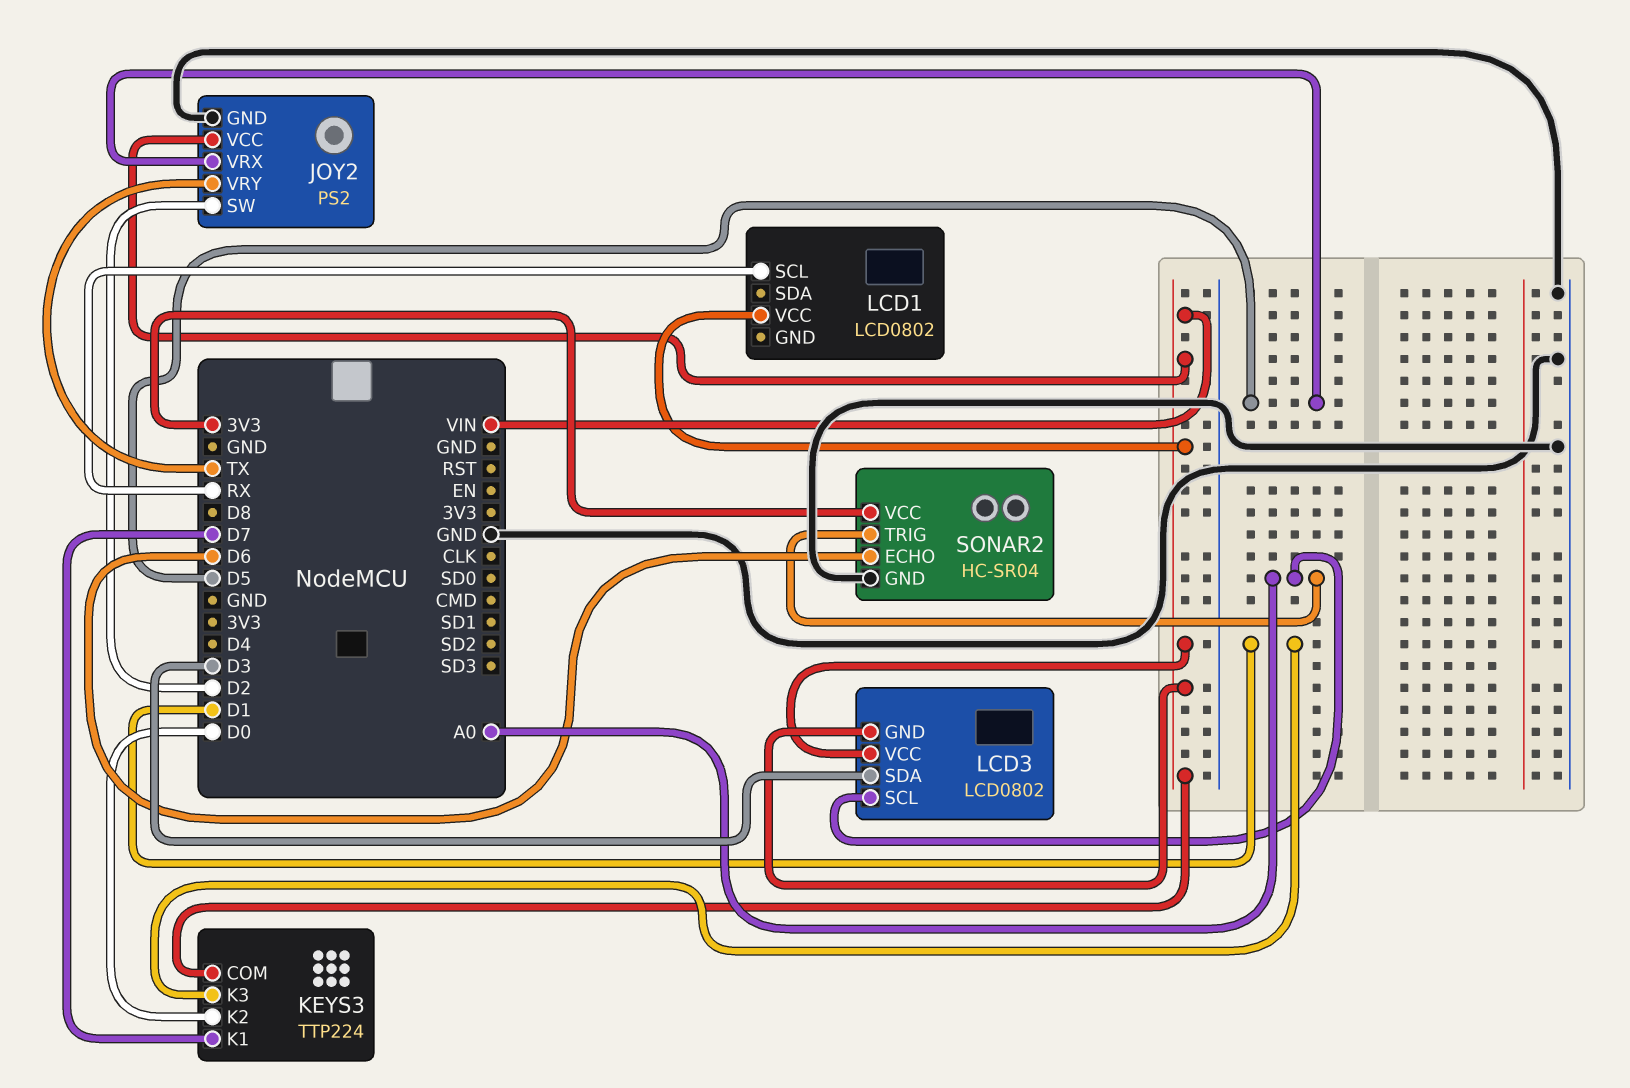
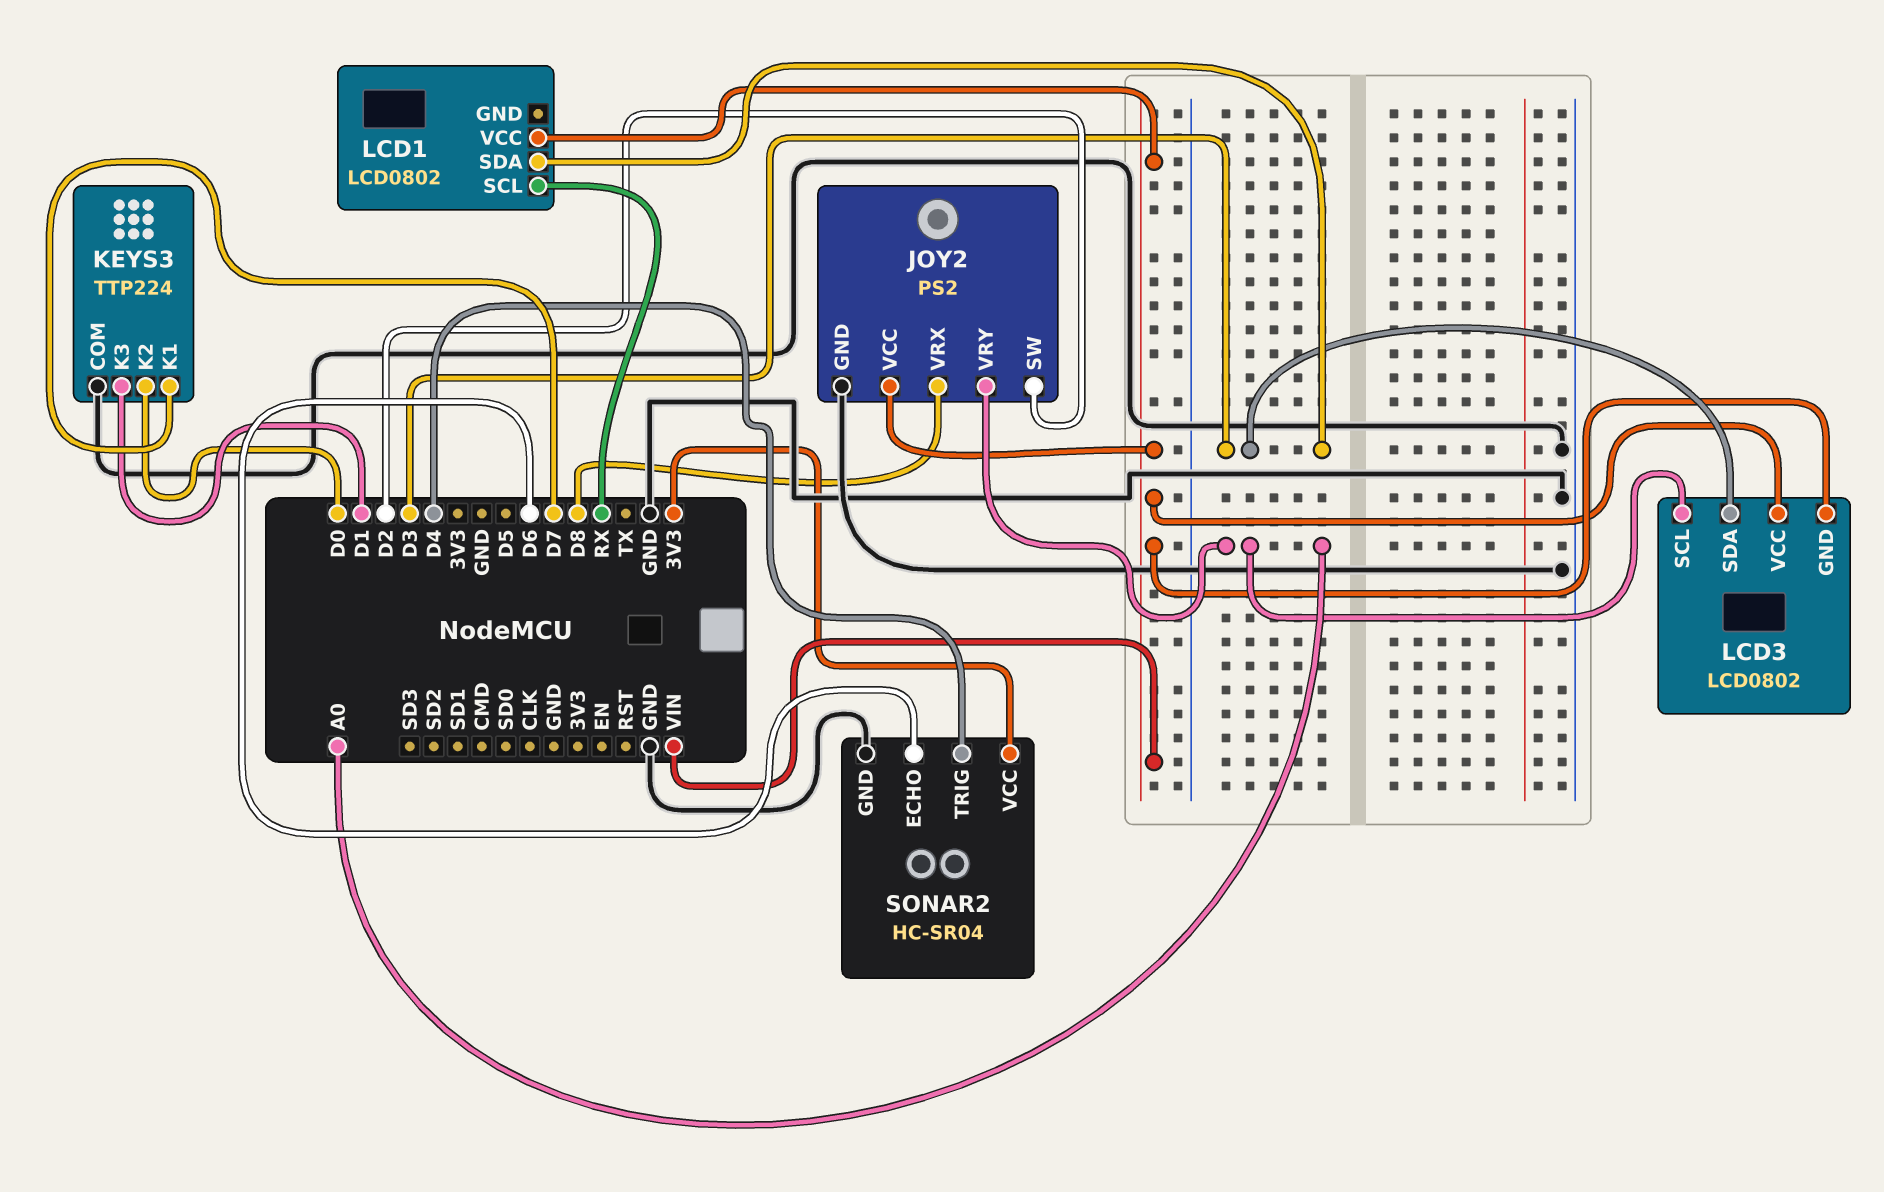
JOY2 pin VRX: D5 -> D8
JOY2 pin VRY: TX -> A0
KEYS3 pin COM: VIN -> GND
LCD1 pin SDA: none -> D3
SONAR2 pin TRIG: A0 -> D4

